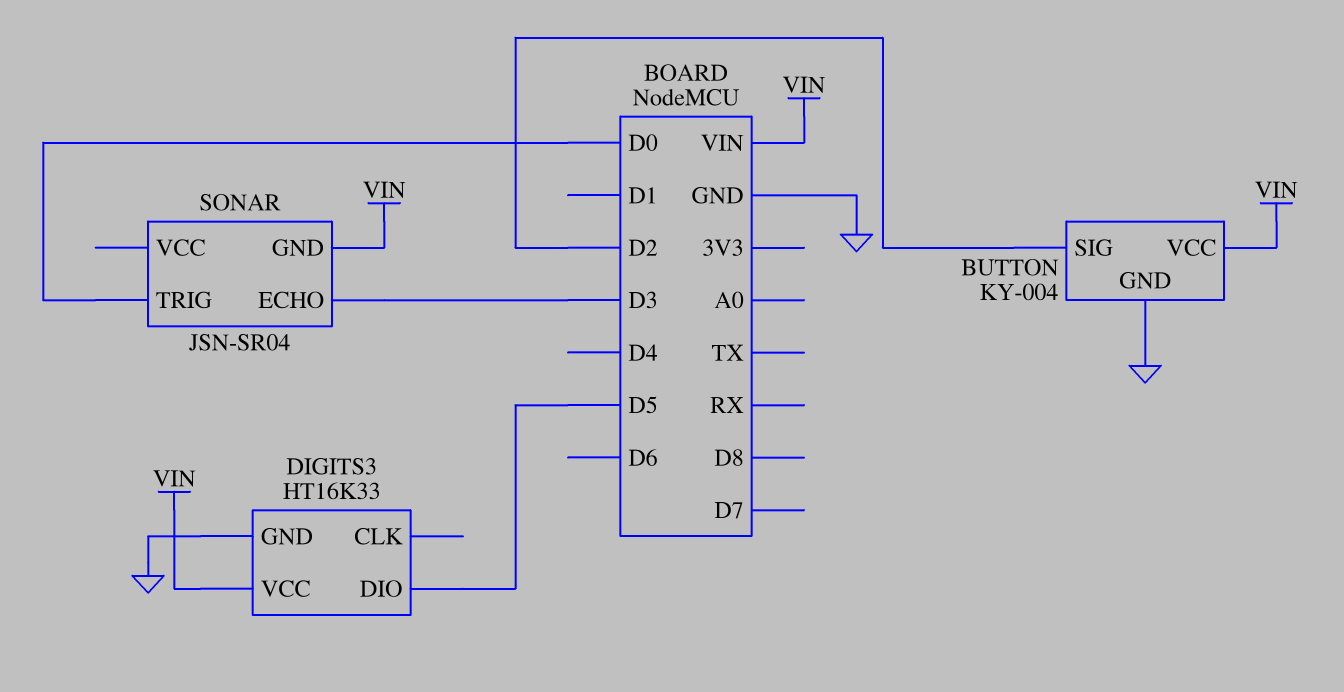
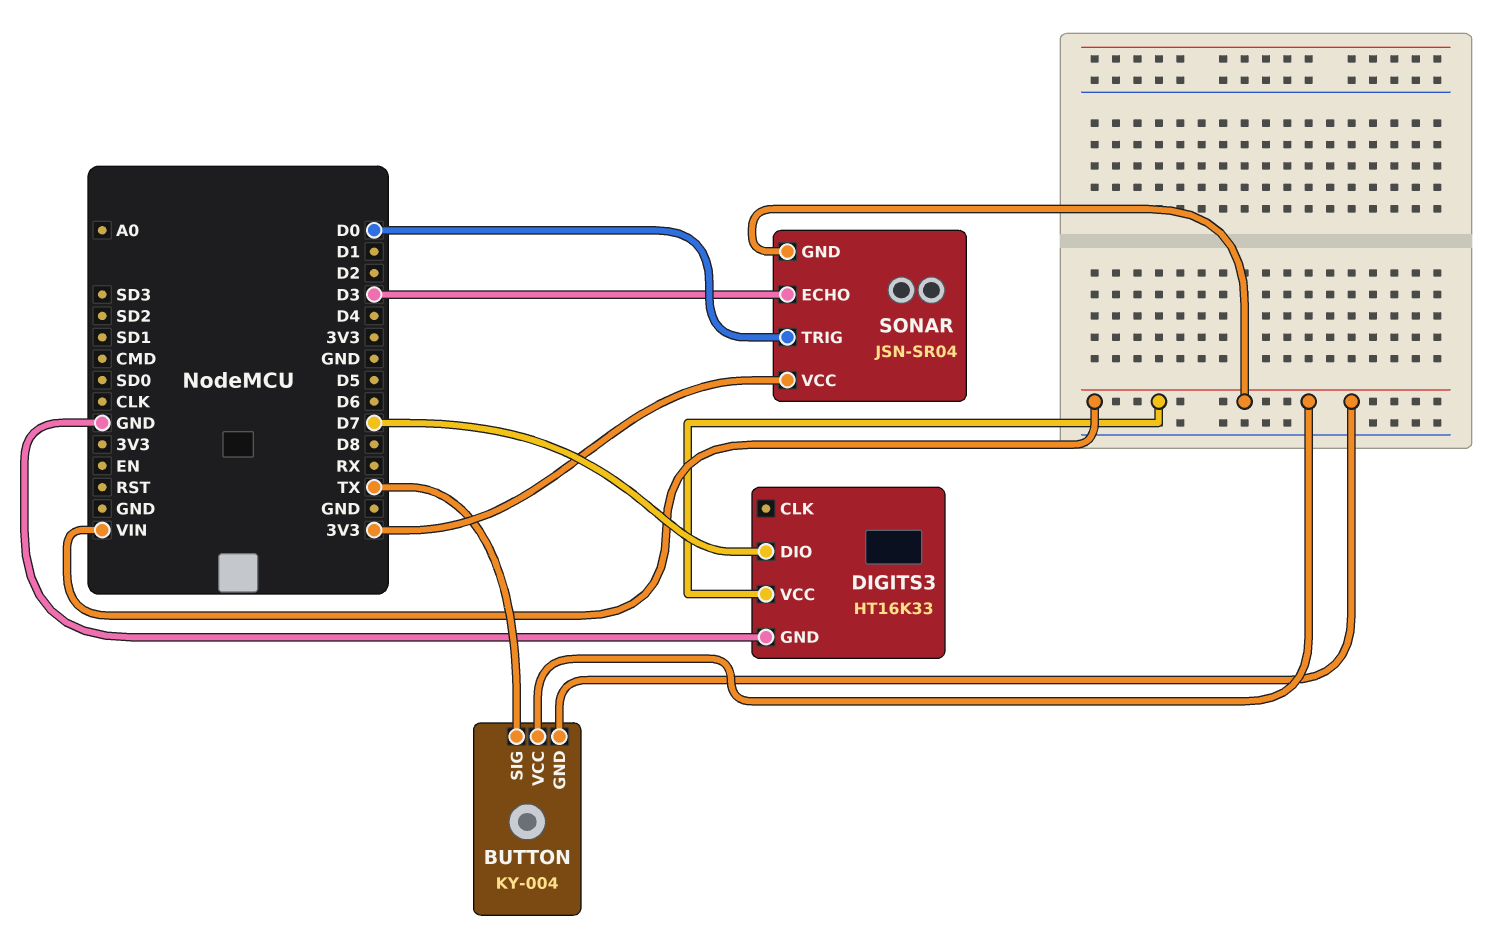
BUTTON pin GND: GND -> VIN
BUTTON pin SIG: D2 -> TX
DIGITS3 pin DIO: D5 -> D7
SONAR pin VCC: none -> 3V3

